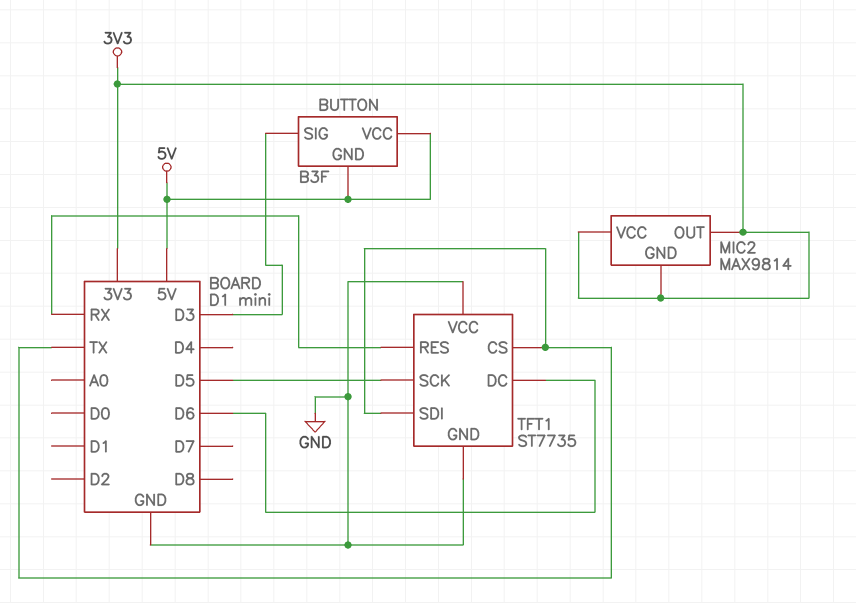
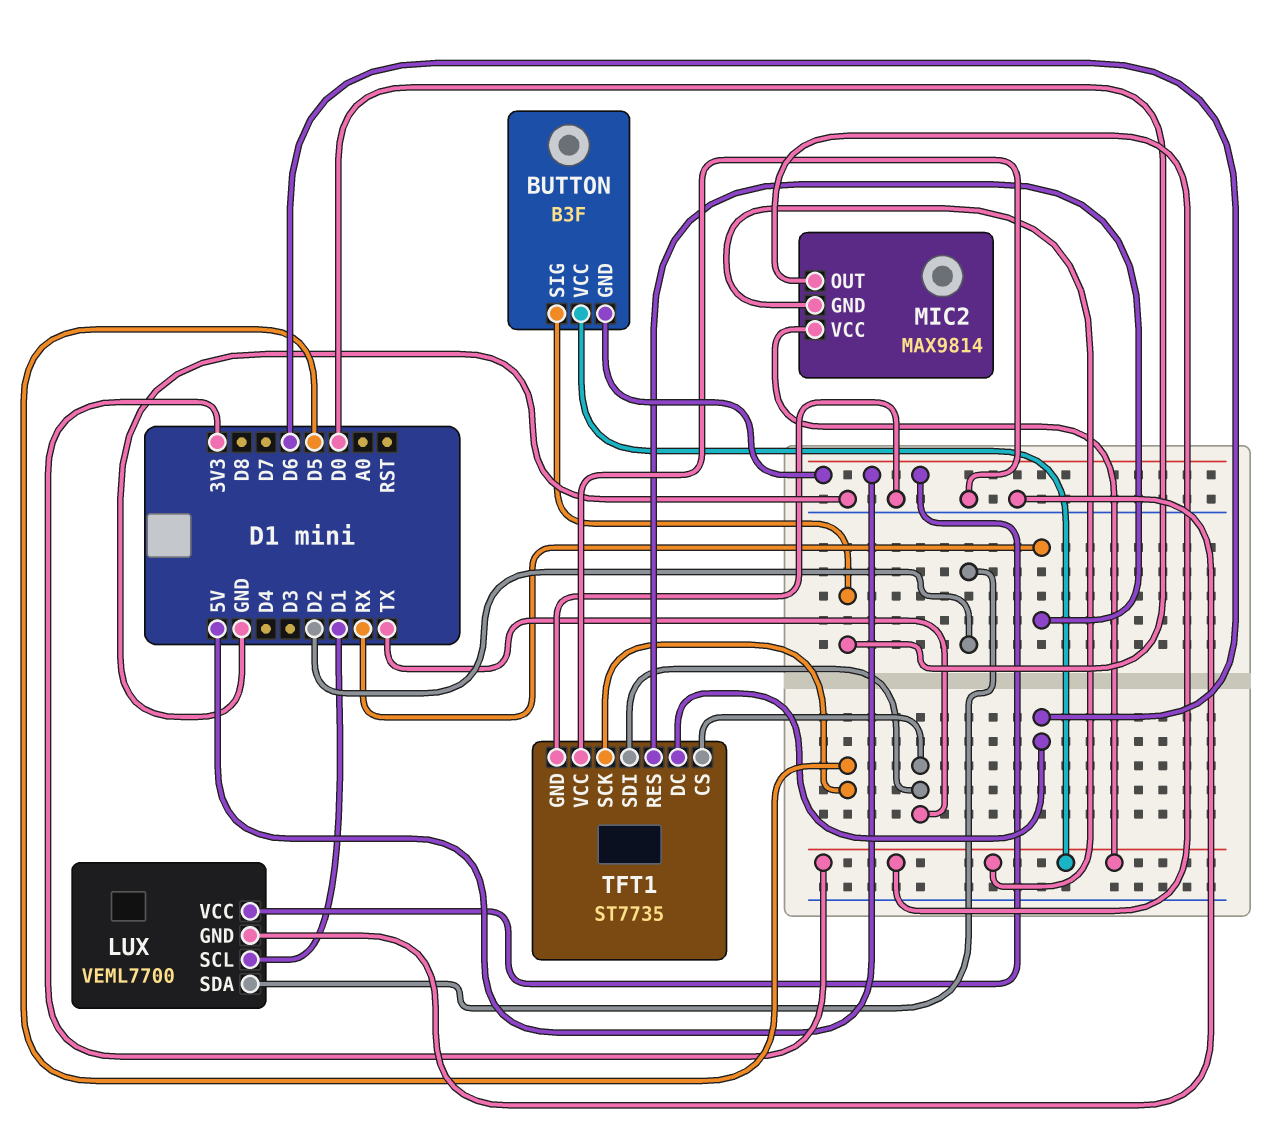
BUTTON pin SIG: D3 -> D0
BUTTON pin VCC: 5V -> 3V3
LUX: none -> VEML7700
LUX pin GND: none -> GND
LUX pin SCL: none -> D1
LUX pin SDA: none -> D2
LUX pin VCC: none -> 5V

